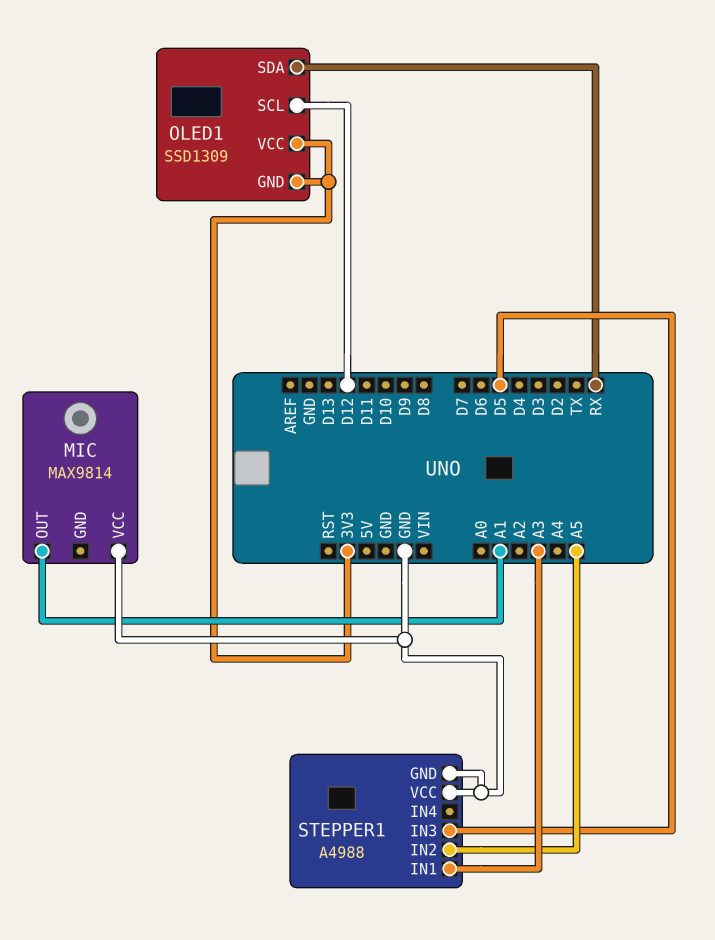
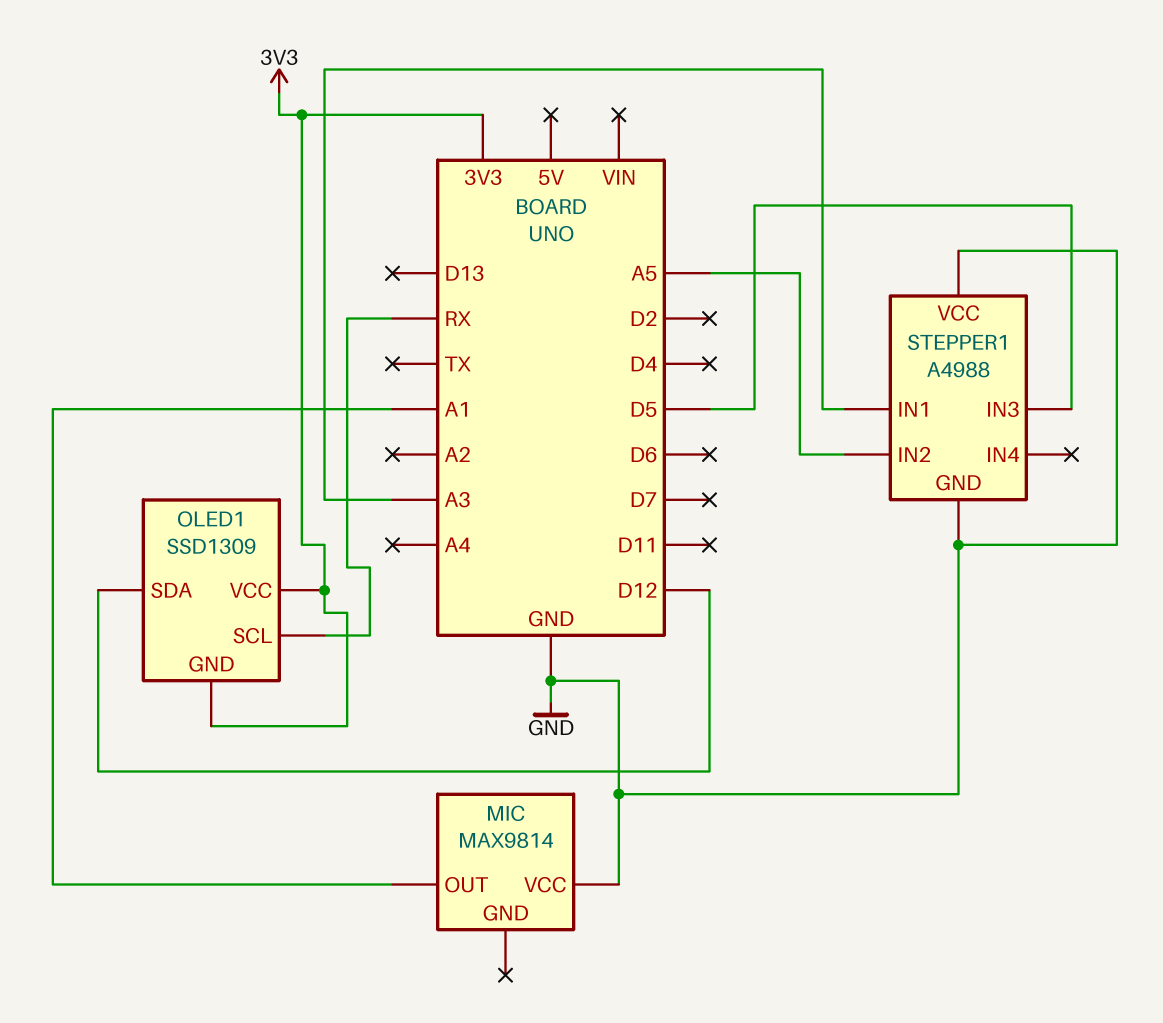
OLED1 pin SCL: D12 -> RX
OLED1 pin SDA: RX -> D12

